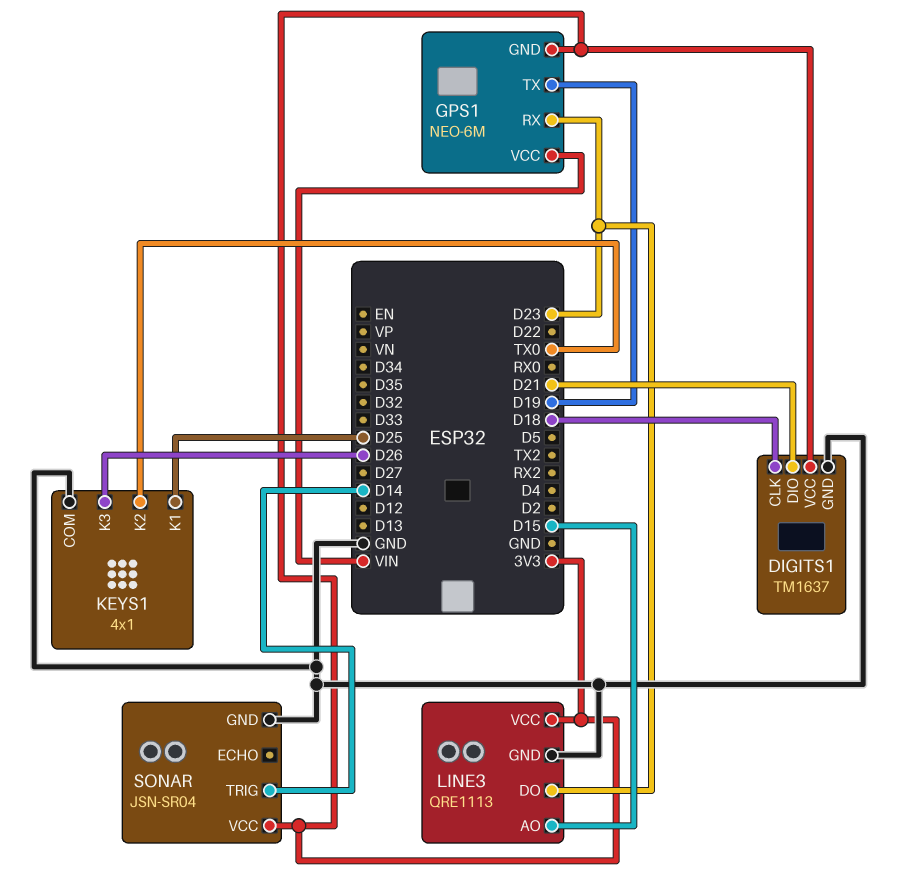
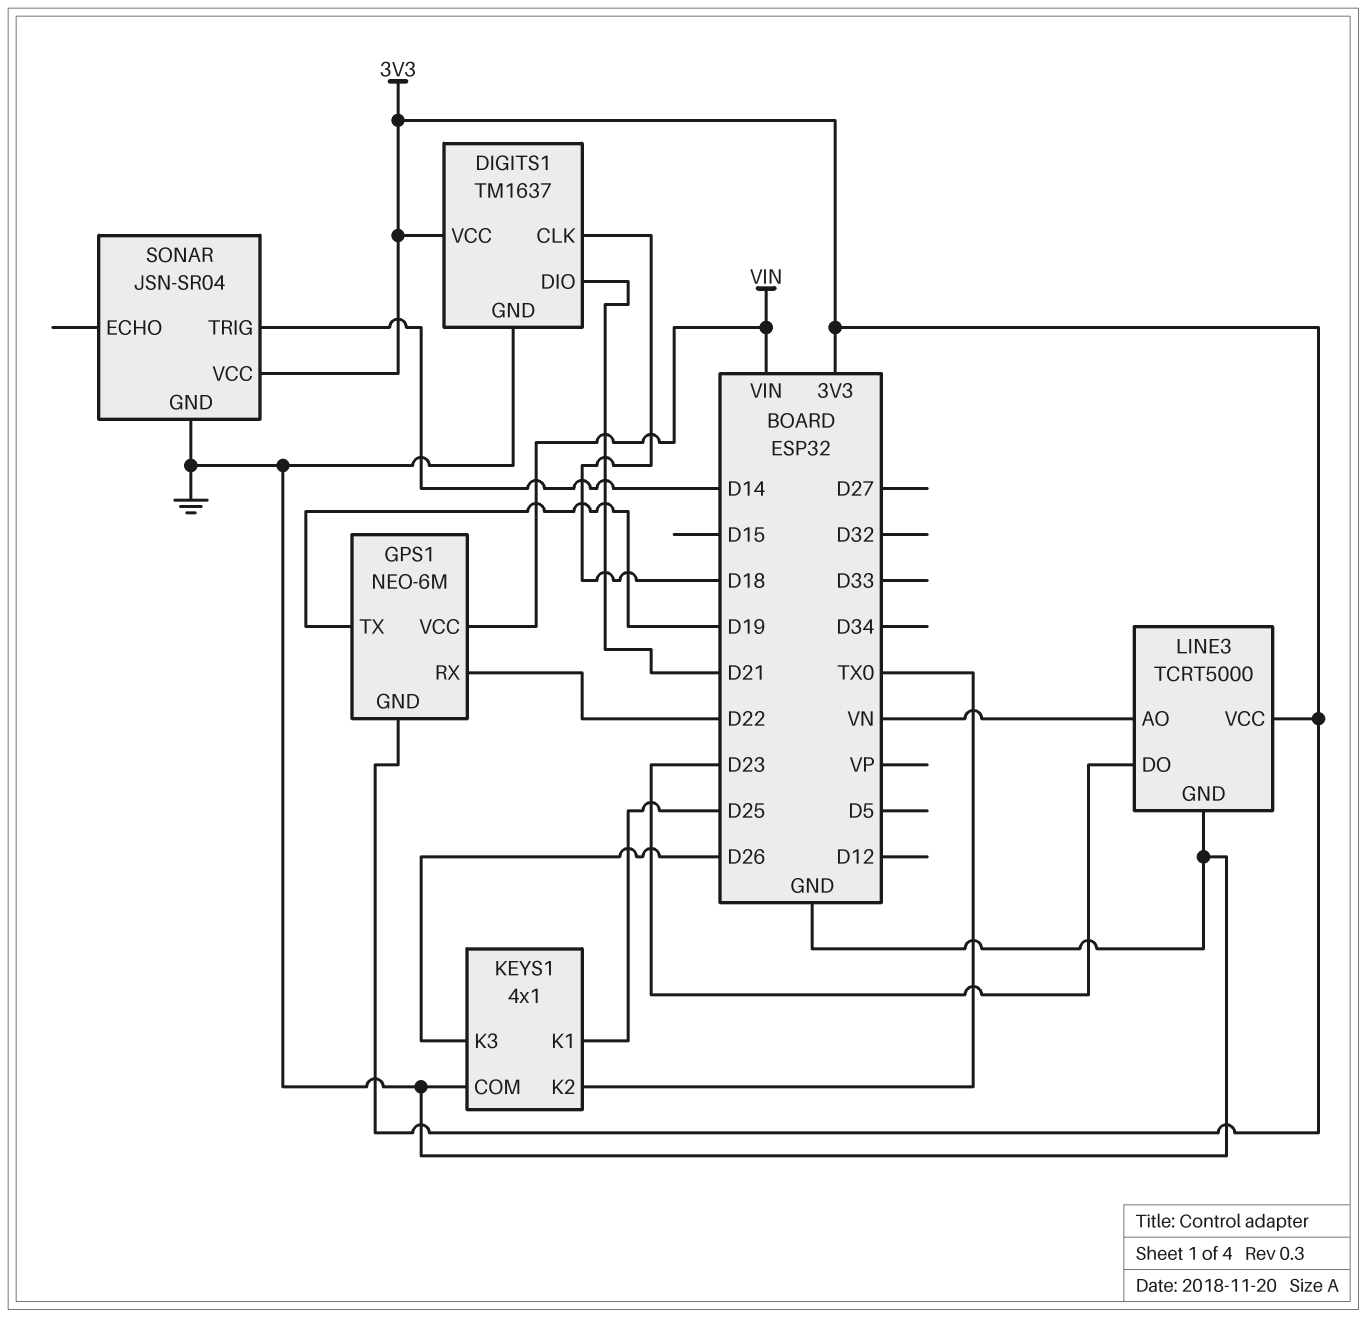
GPS1 pin RX: D23 -> D22
LINE3: QRE1113 -> TCRT5000
LINE3 pin AO: D15 -> VN

